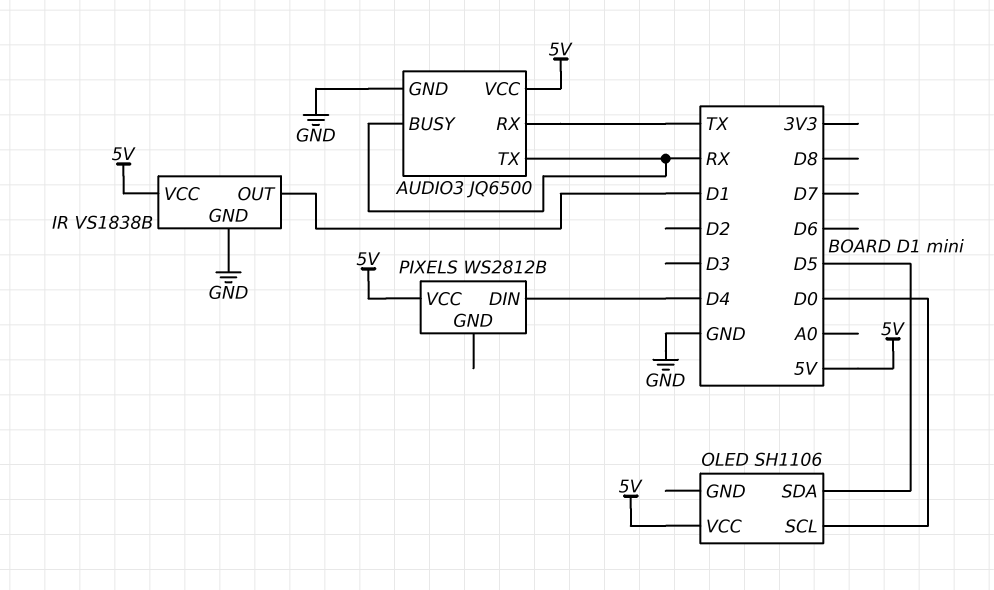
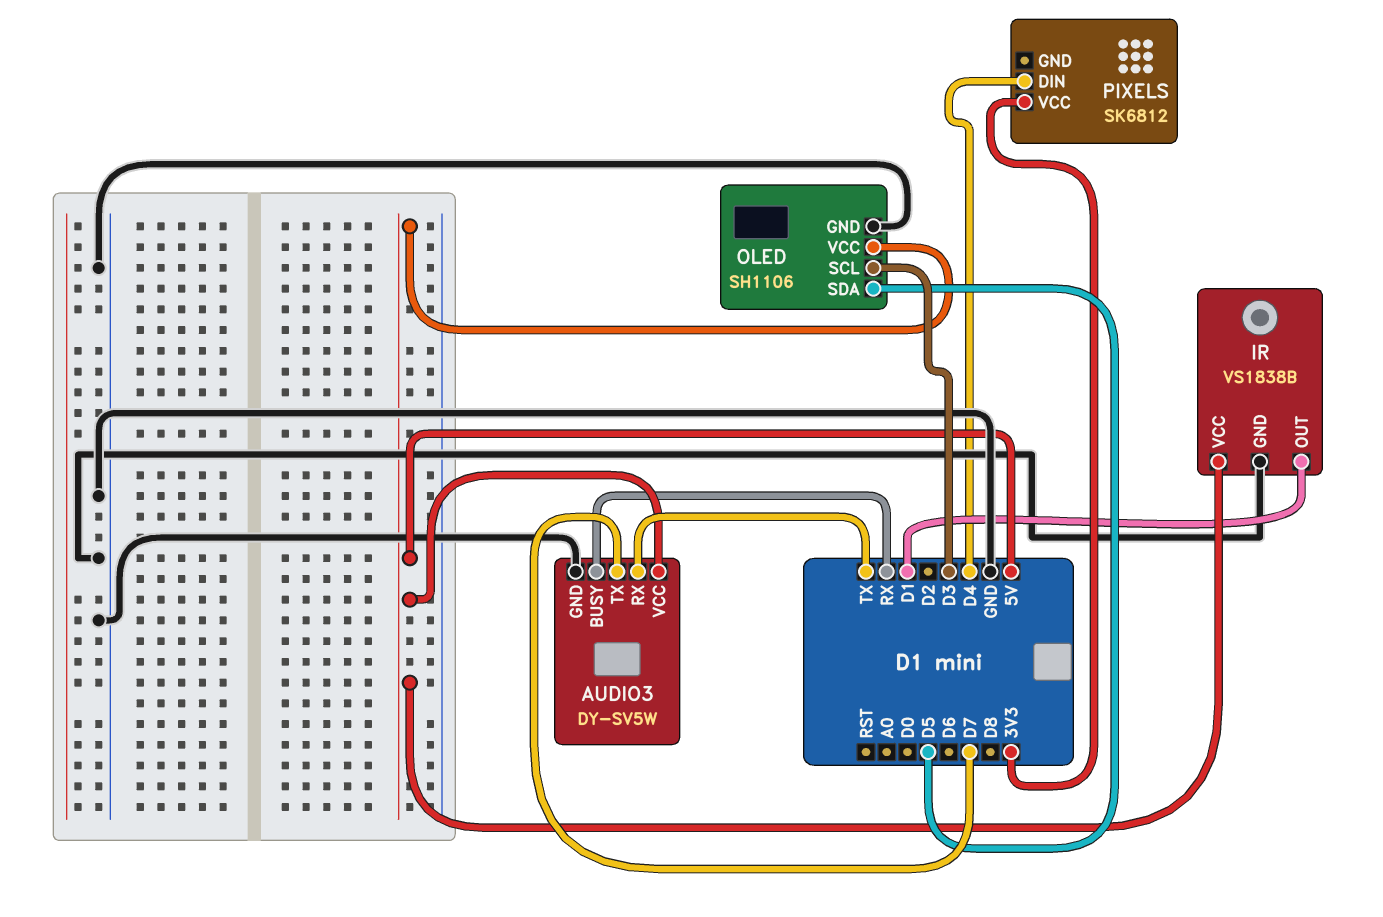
AUDIO3: JQ6500 -> DY-SV5W
AUDIO3 pin TX: RX -> D7
OLED pin GND: none -> GND
OLED pin SCL: D0 -> D3
PIXELS: WS2812B -> SK6812
PIXELS pin VCC: 5V -> 3V3

